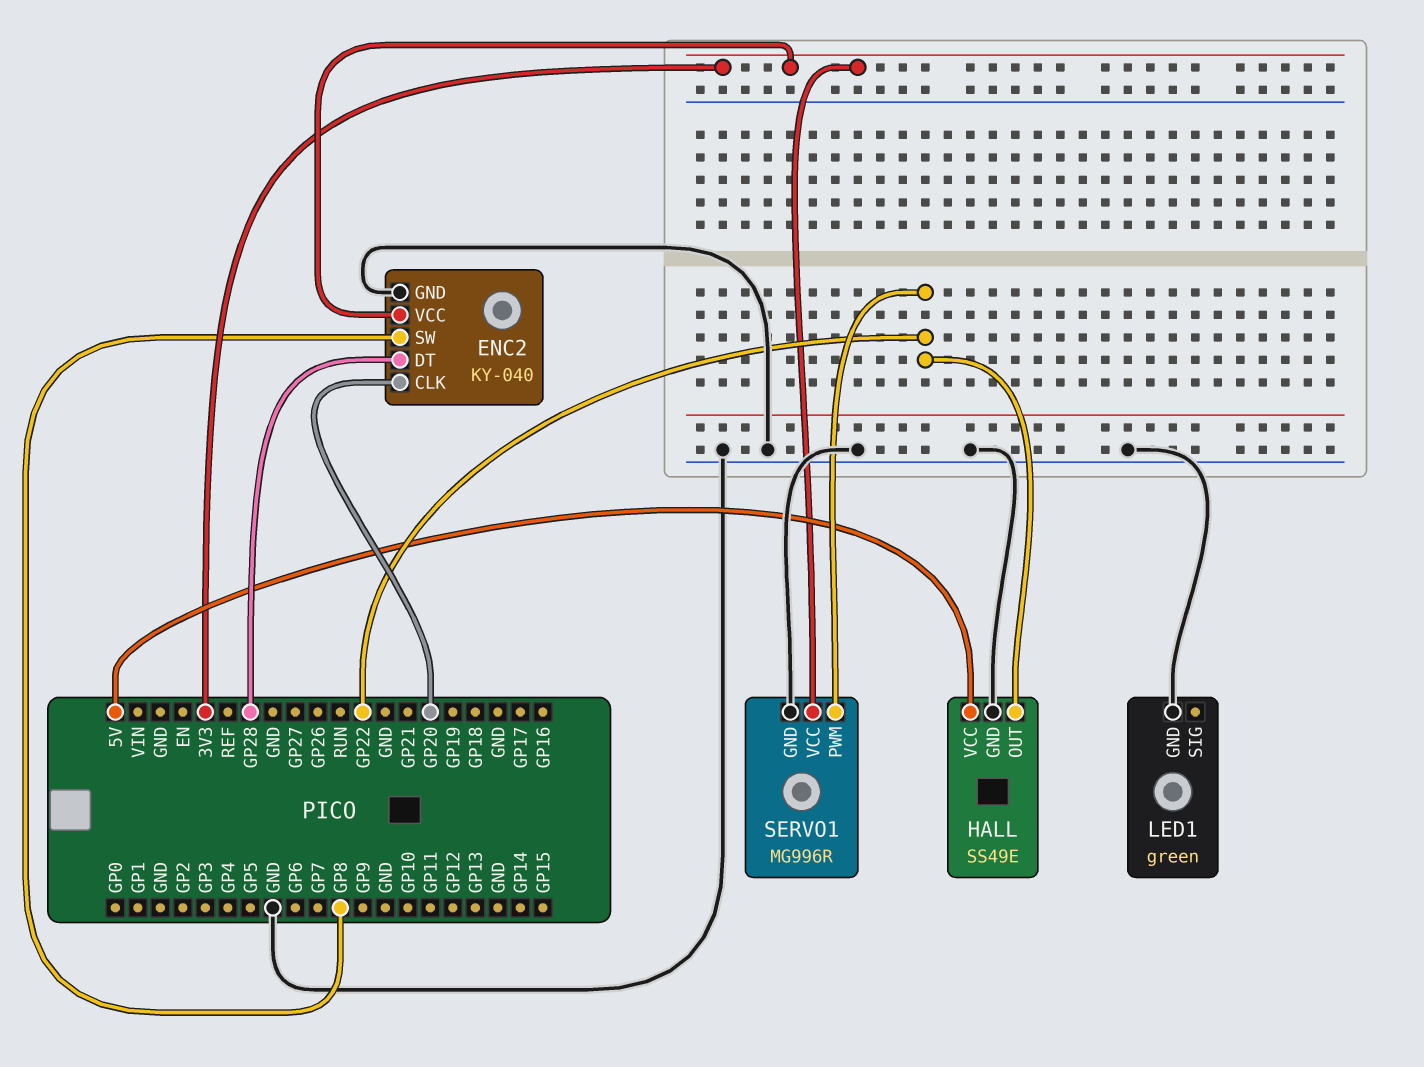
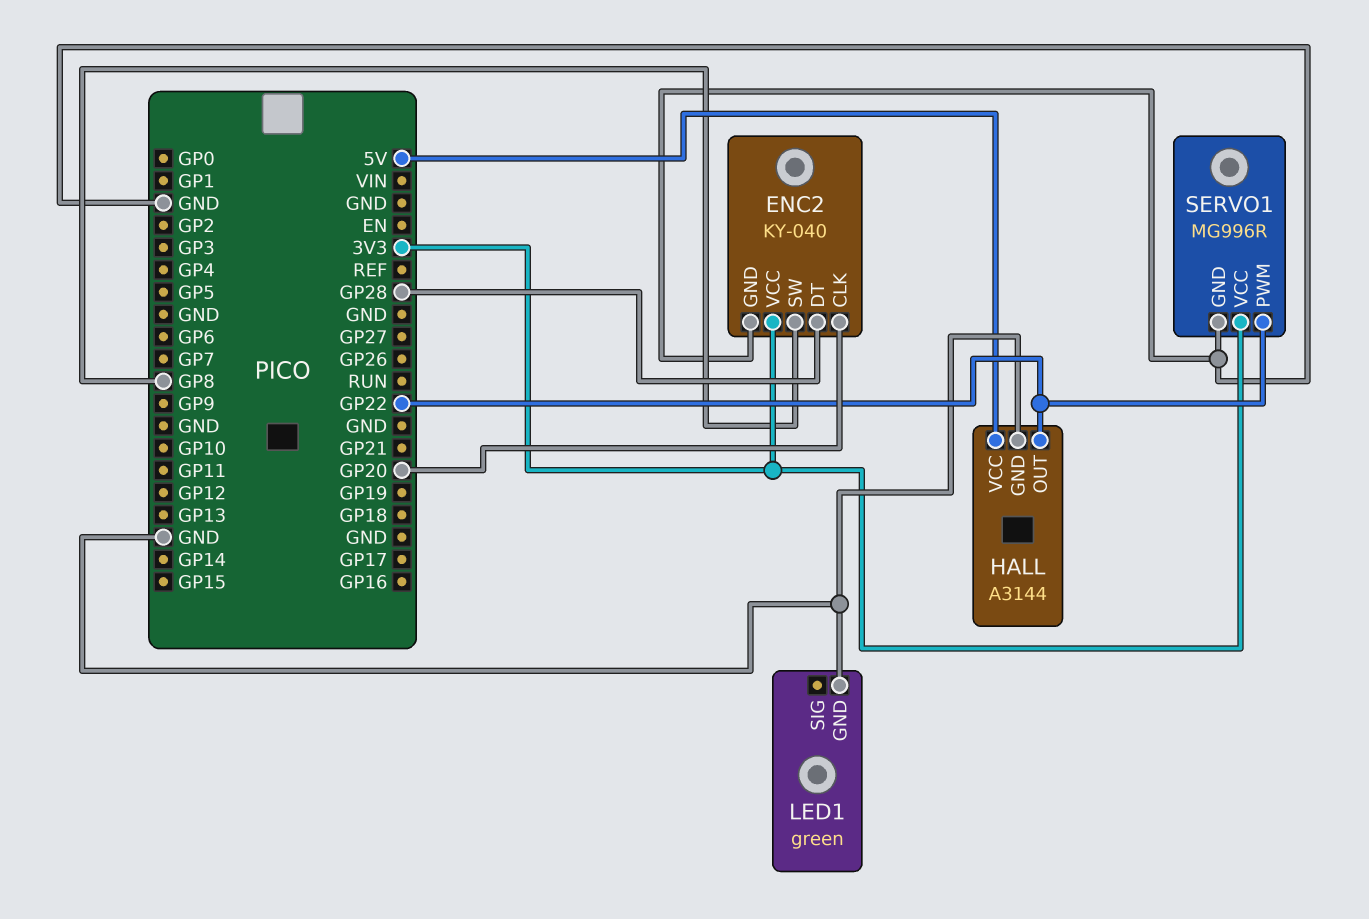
HALL: SS49E -> A3144

